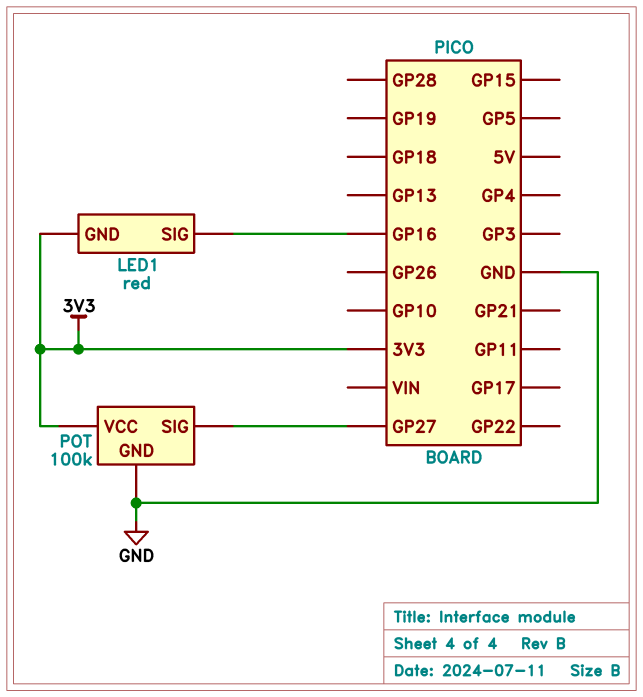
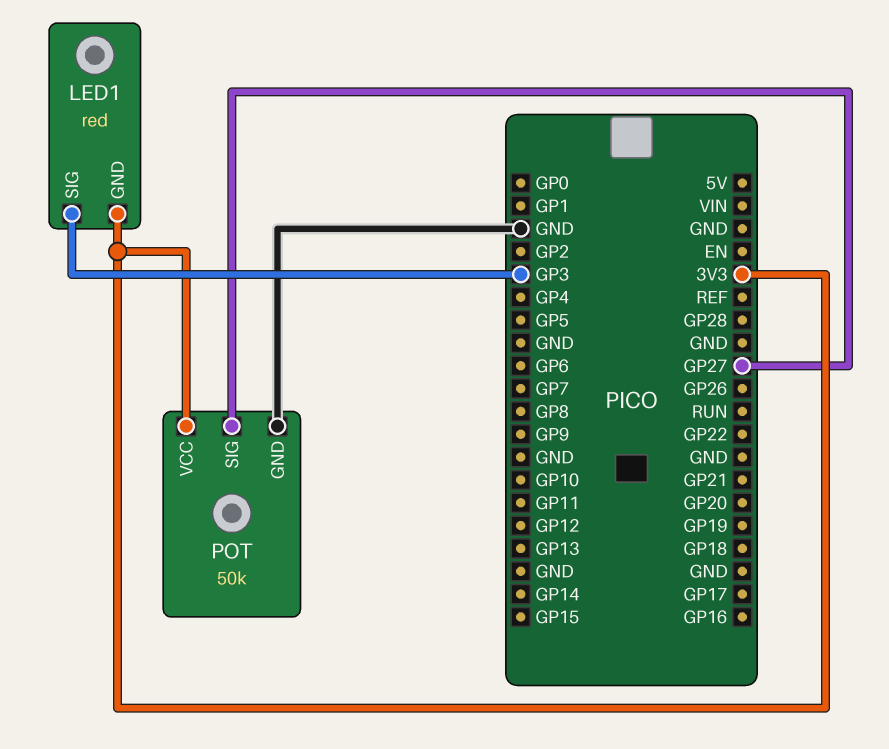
LED1 pin SIG: GP16 -> GP3
POT: 100k -> 50k

